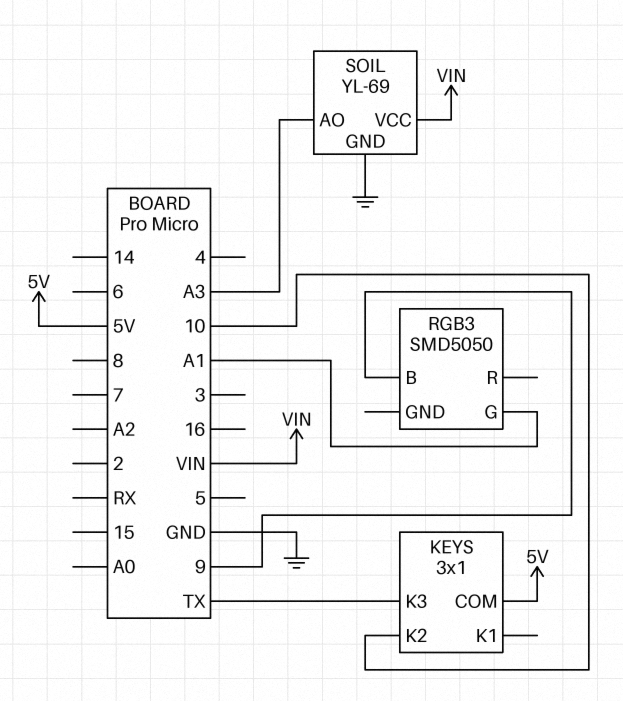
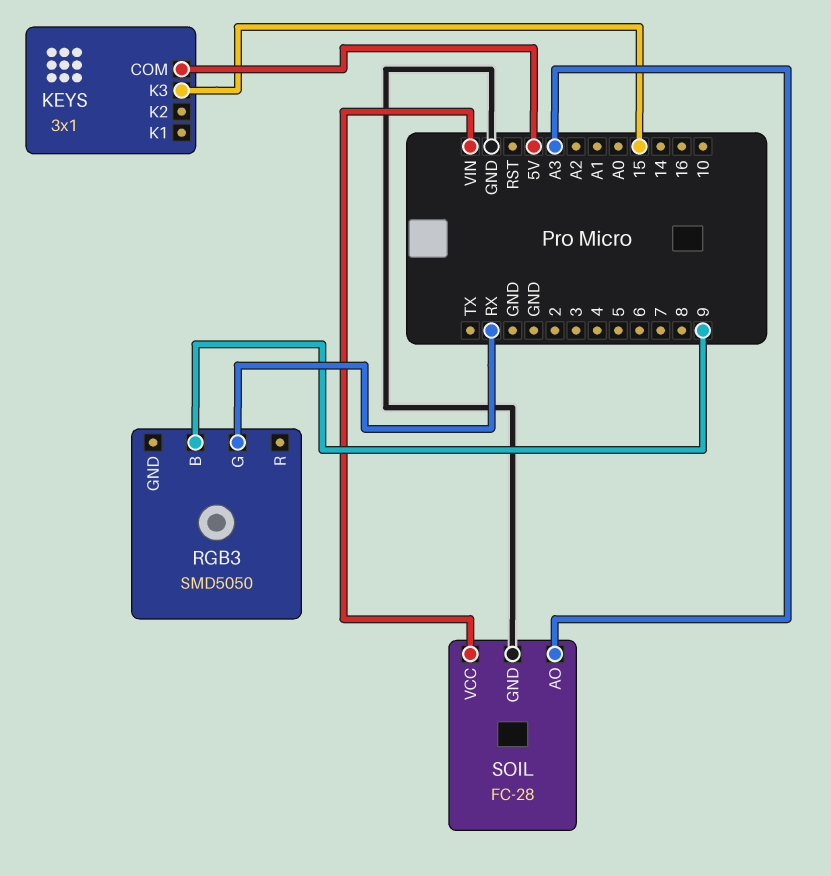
KEYS pin K2: 10 -> none
KEYS pin K3: TX -> 15
RGB3 pin G: A1 -> RX
SOIL: YL-69 -> FC-28

